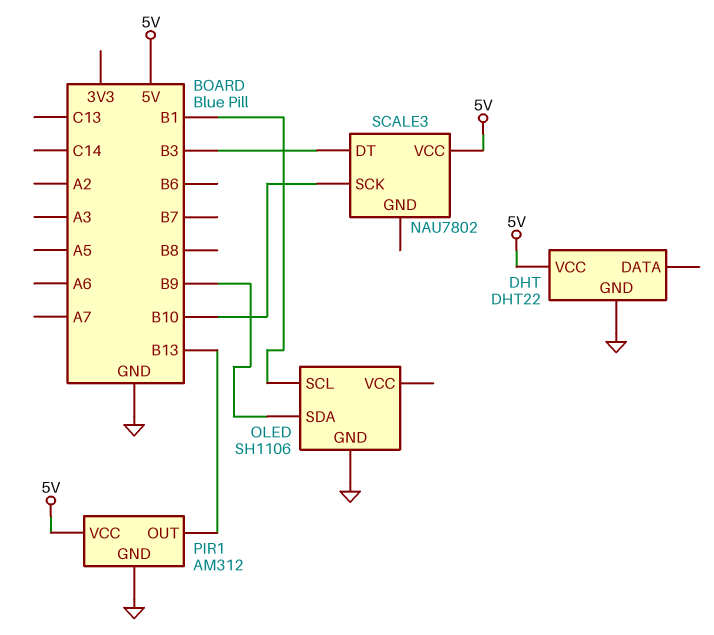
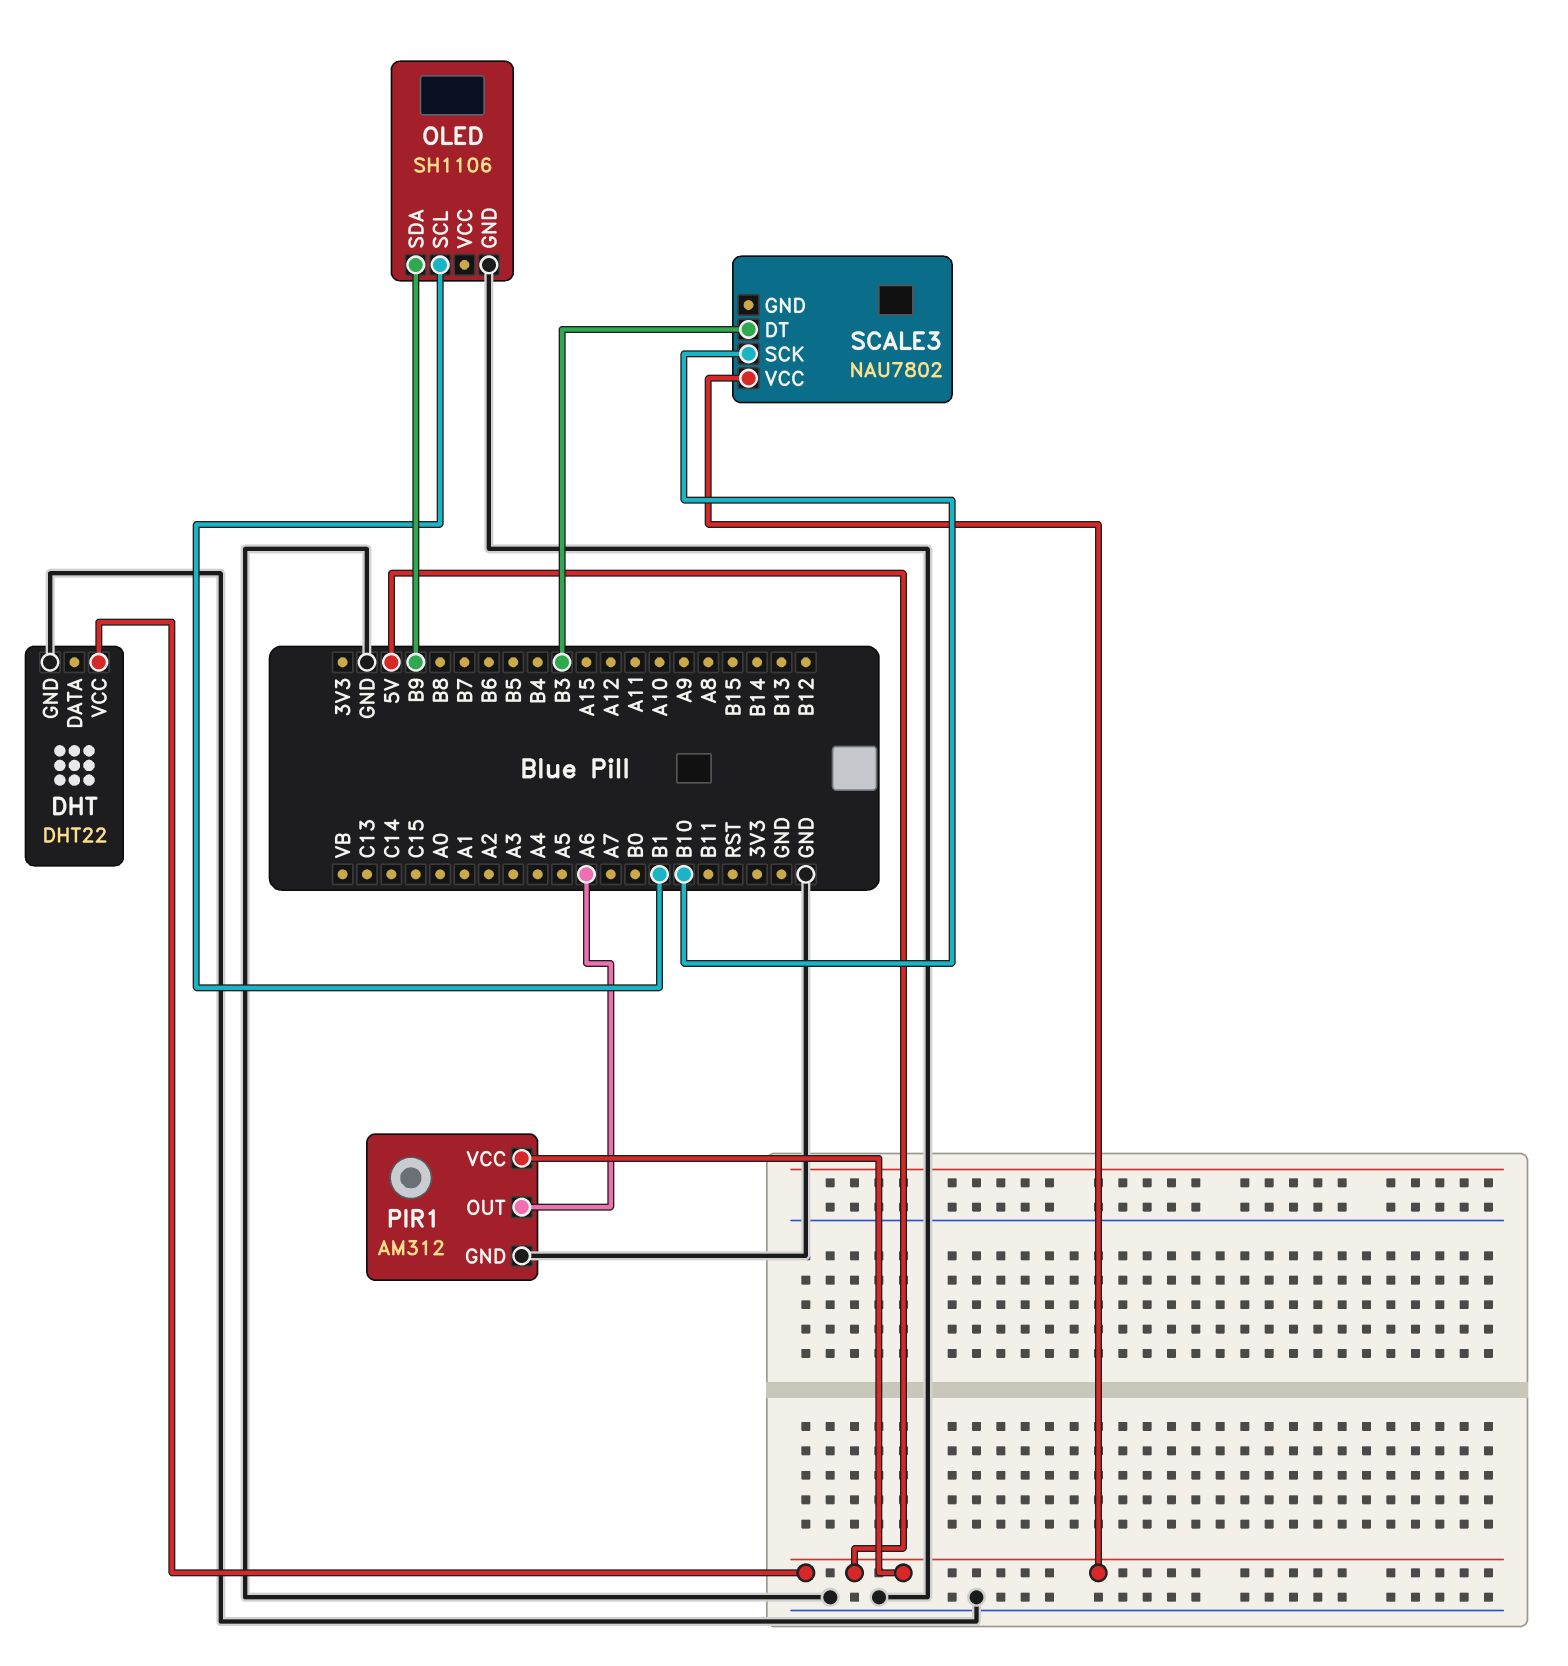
PIR1 pin OUT: B13 -> A6

